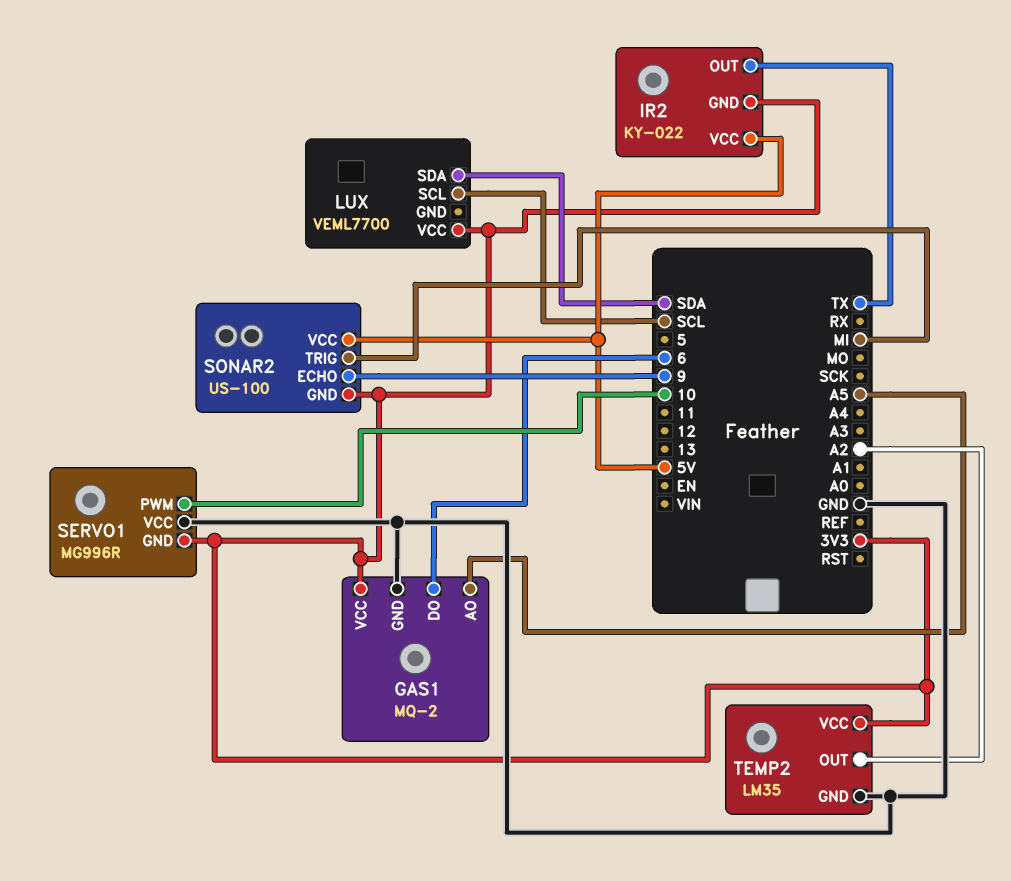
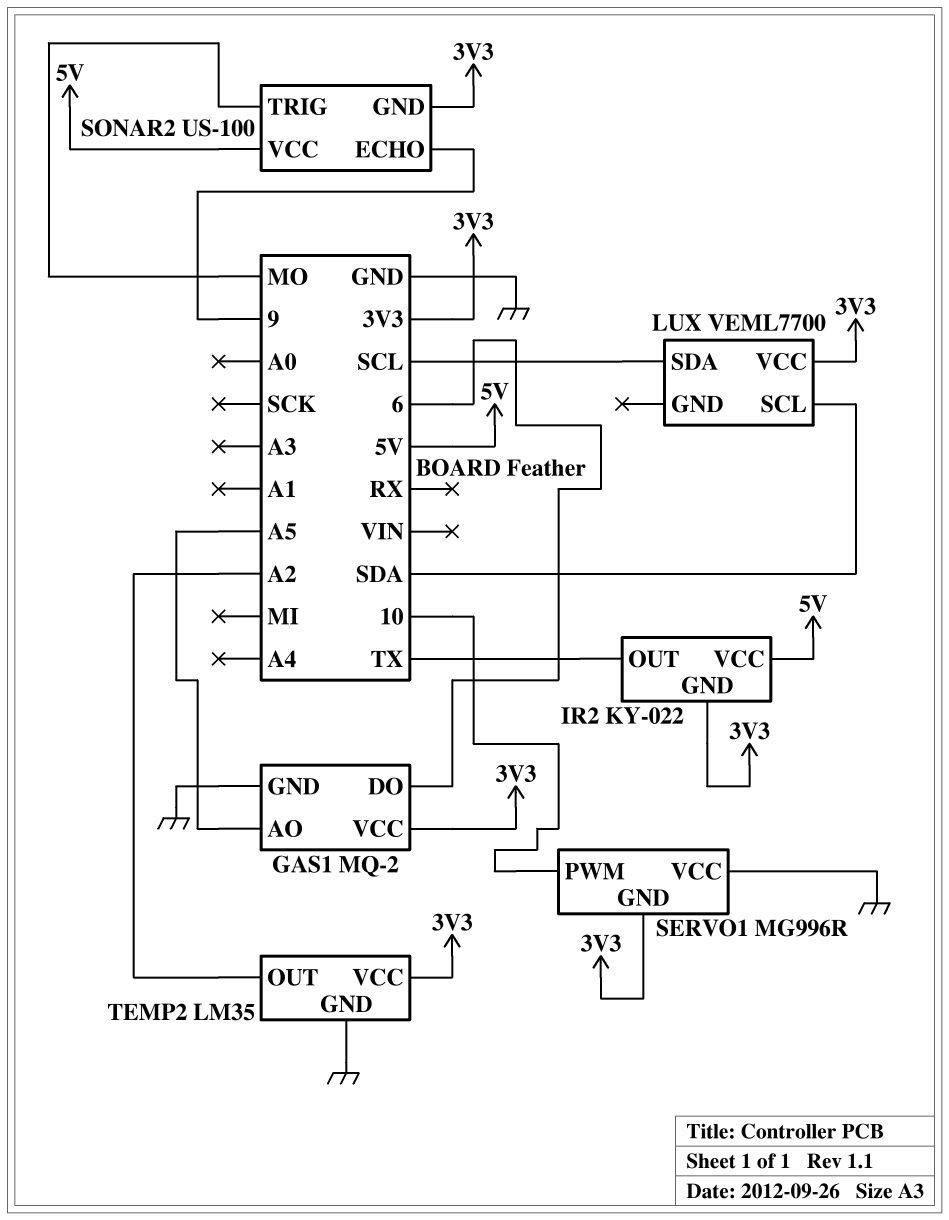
LUX pin SCL: SCL -> SDA
LUX pin SDA: SDA -> SCL
SONAR2 pin TRIG: MI -> MO

